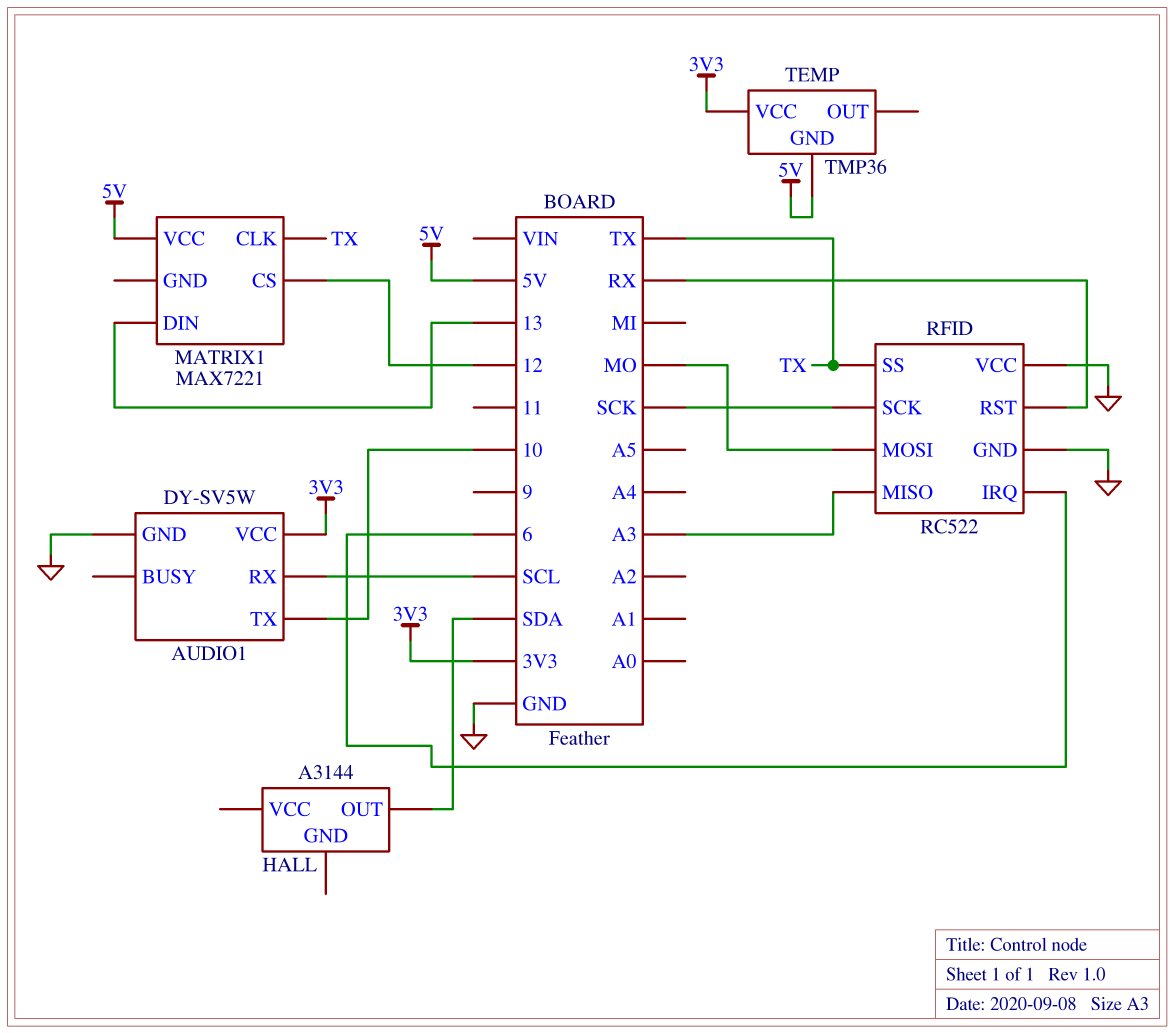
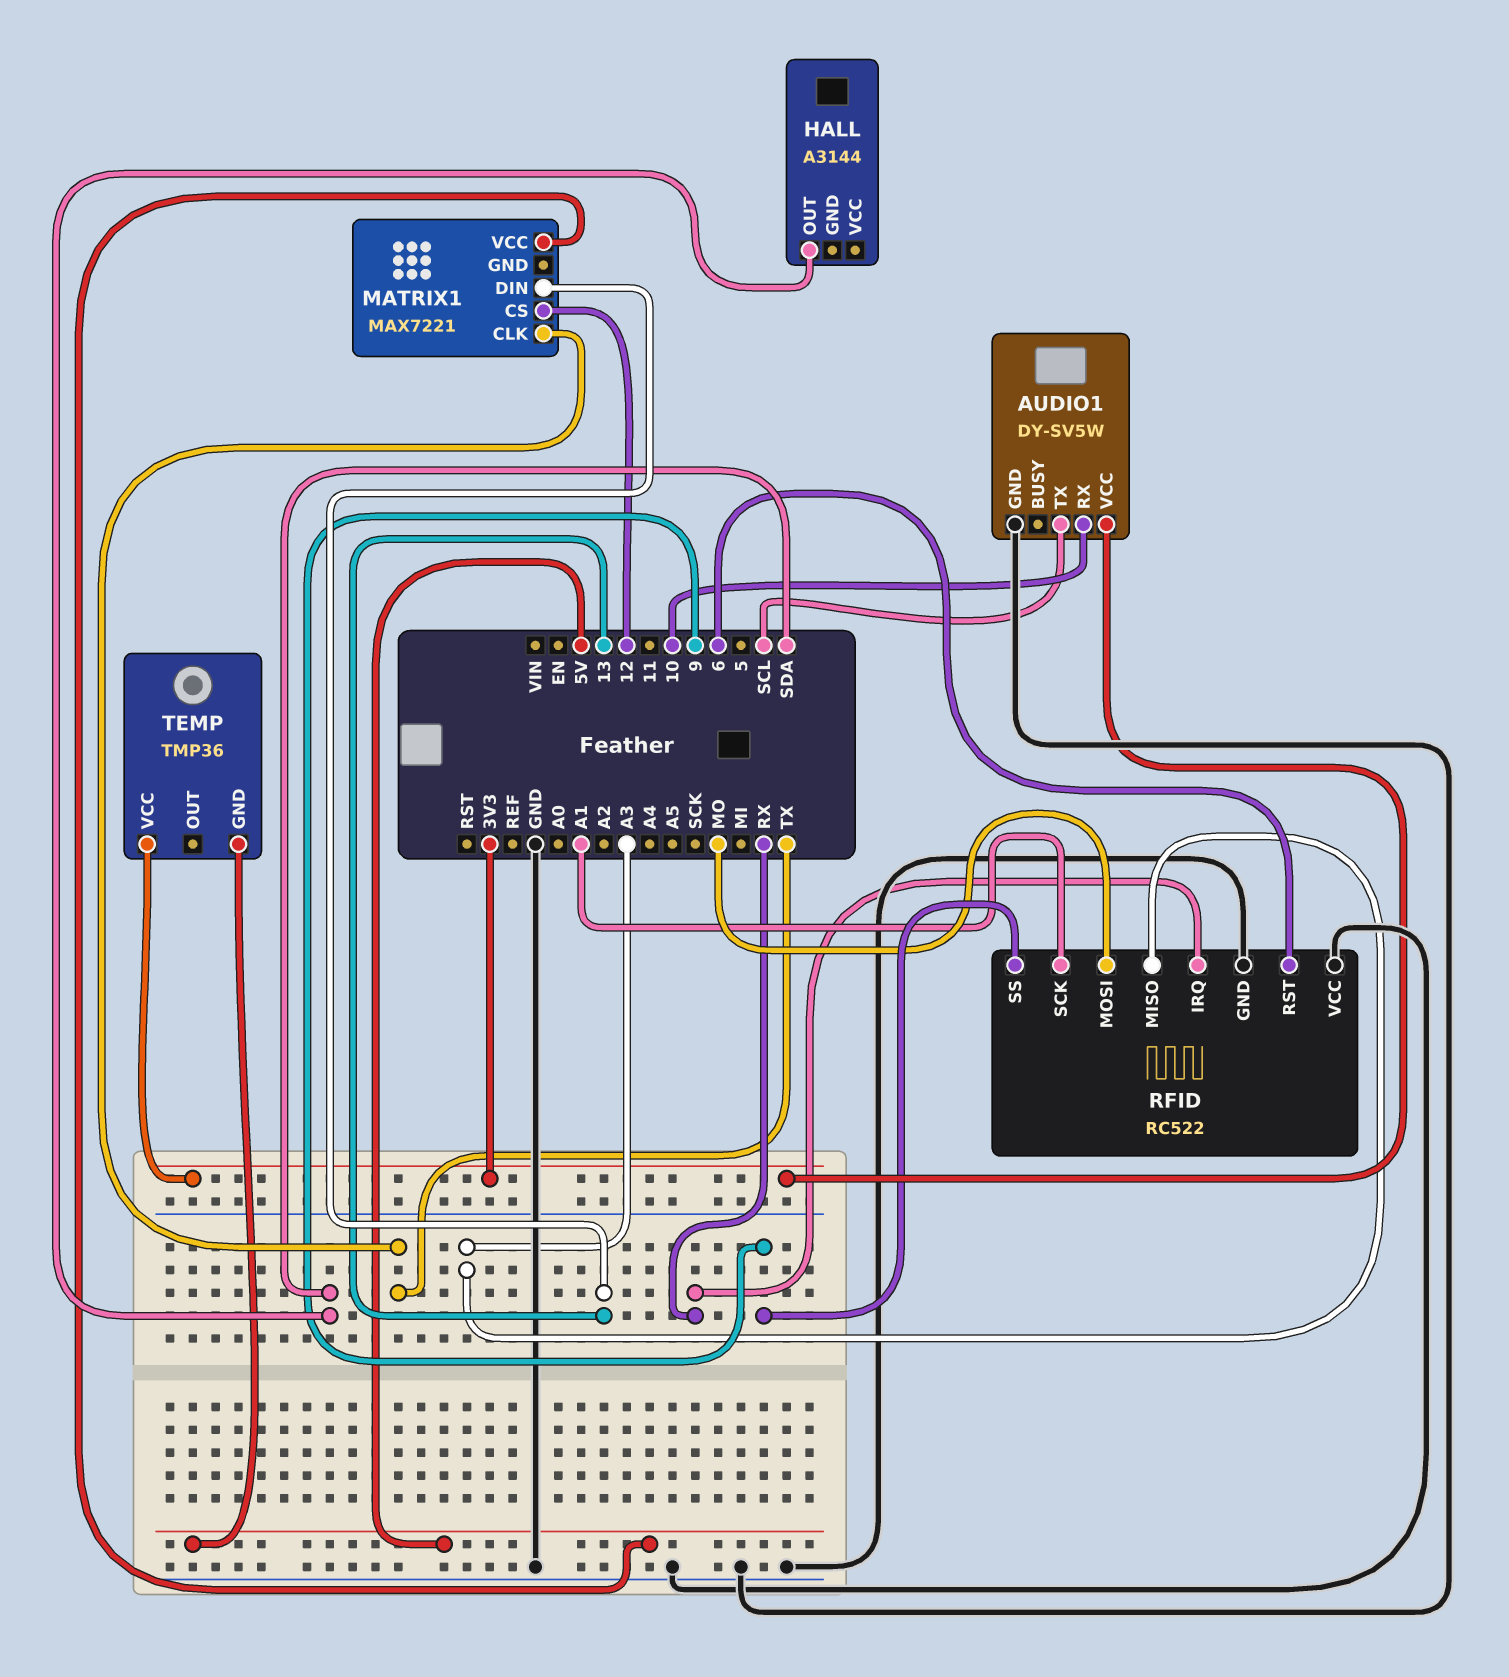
AUDIO1 pin RX: SCL -> 10
AUDIO1 pin TX: 10 -> SCL
RFID pin IRQ: 6 -> RX
RFID pin RST: RX -> 6
RFID pin SCK: SCK -> A1
RFID pin SS: TX -> 9

